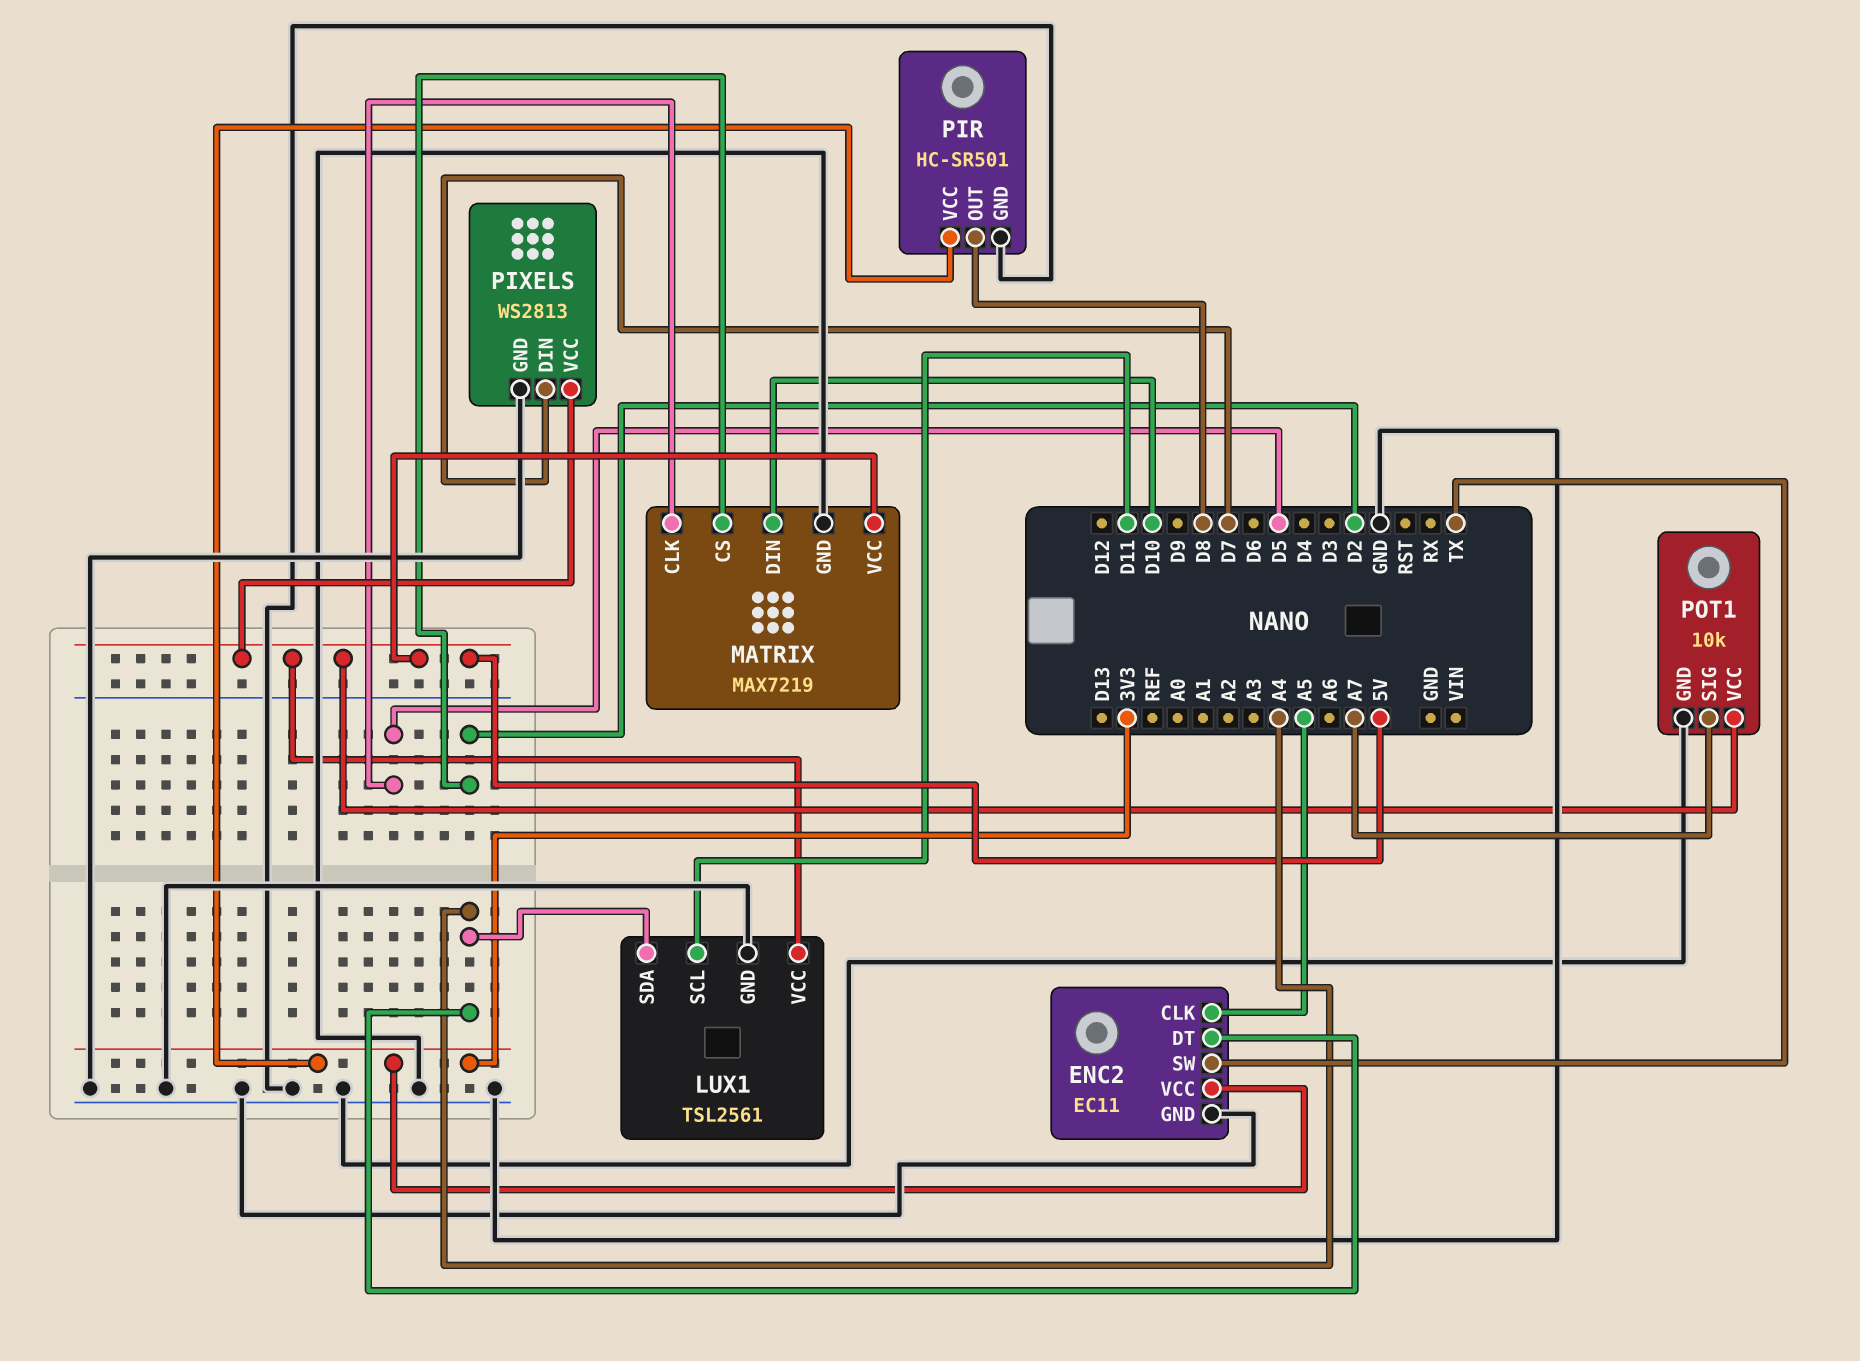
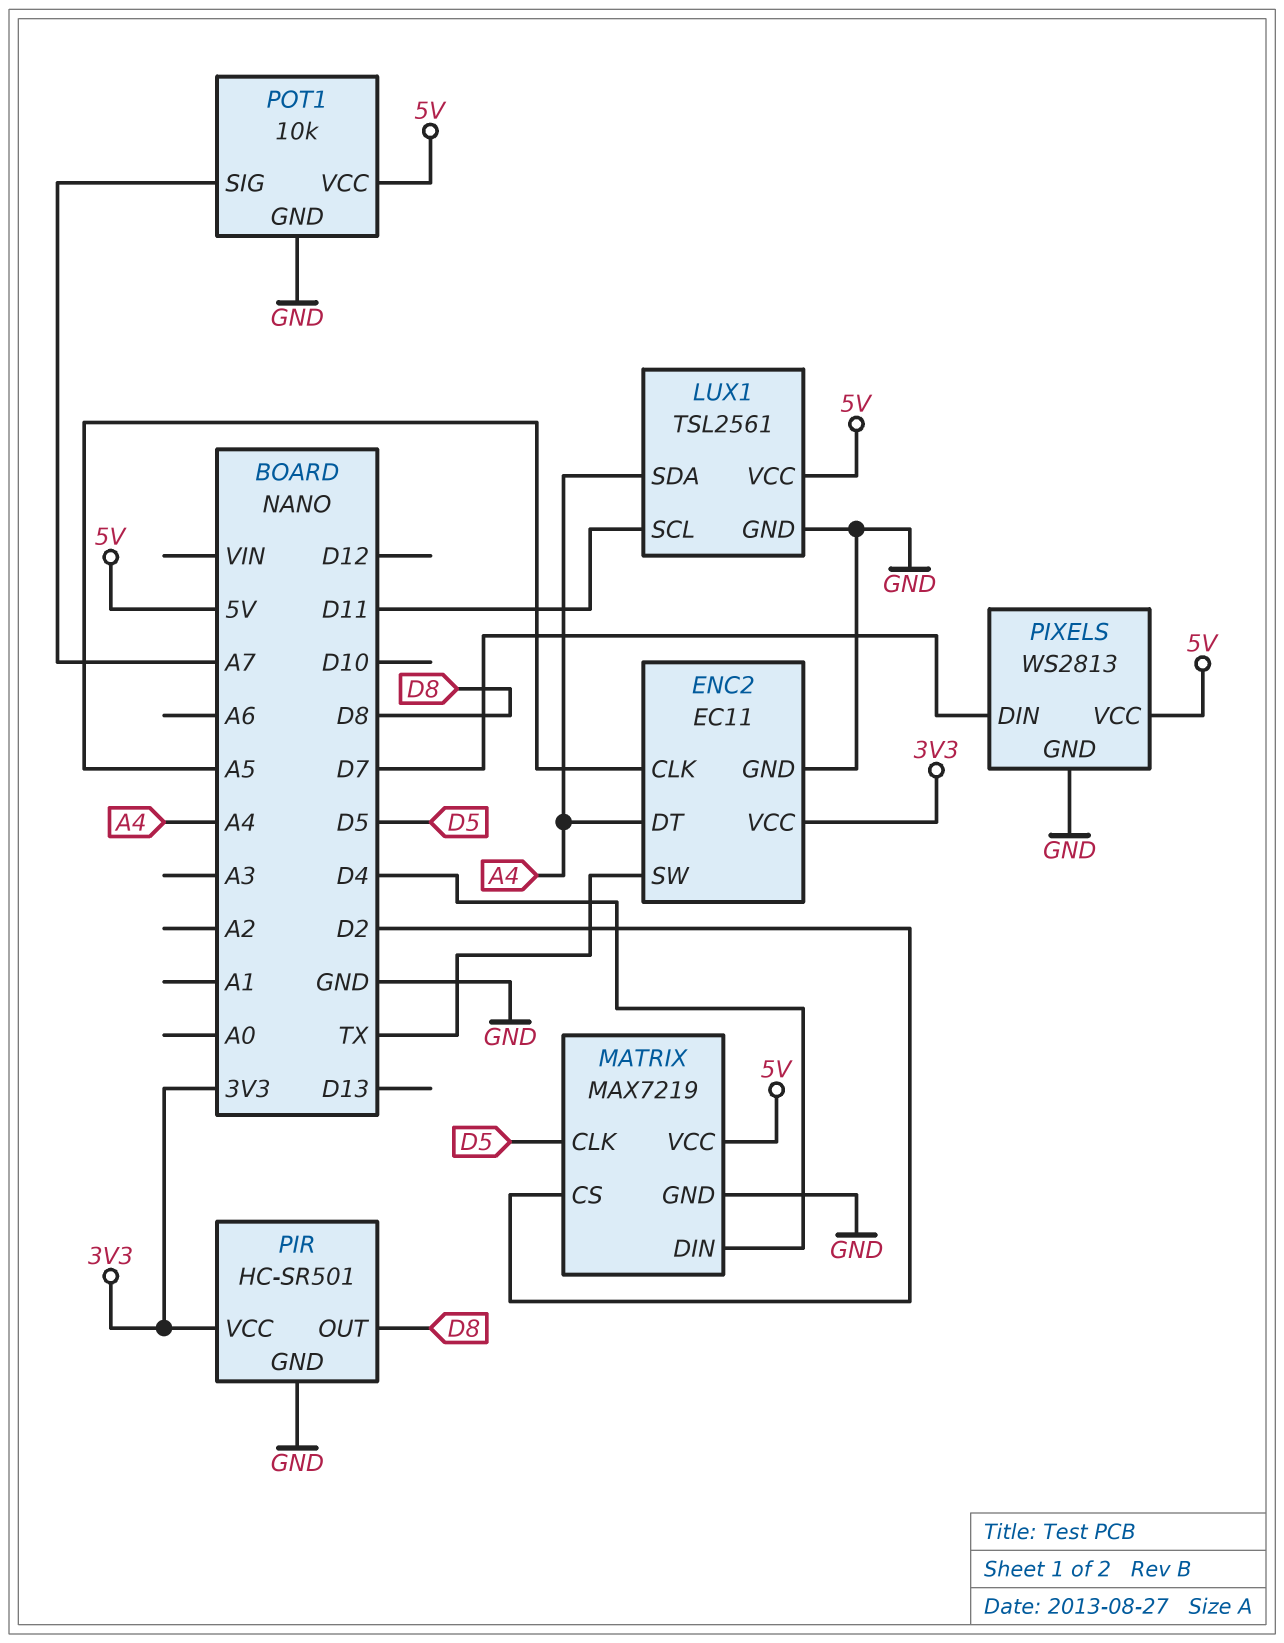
MATRIX pin DIN: D10 -> D4

